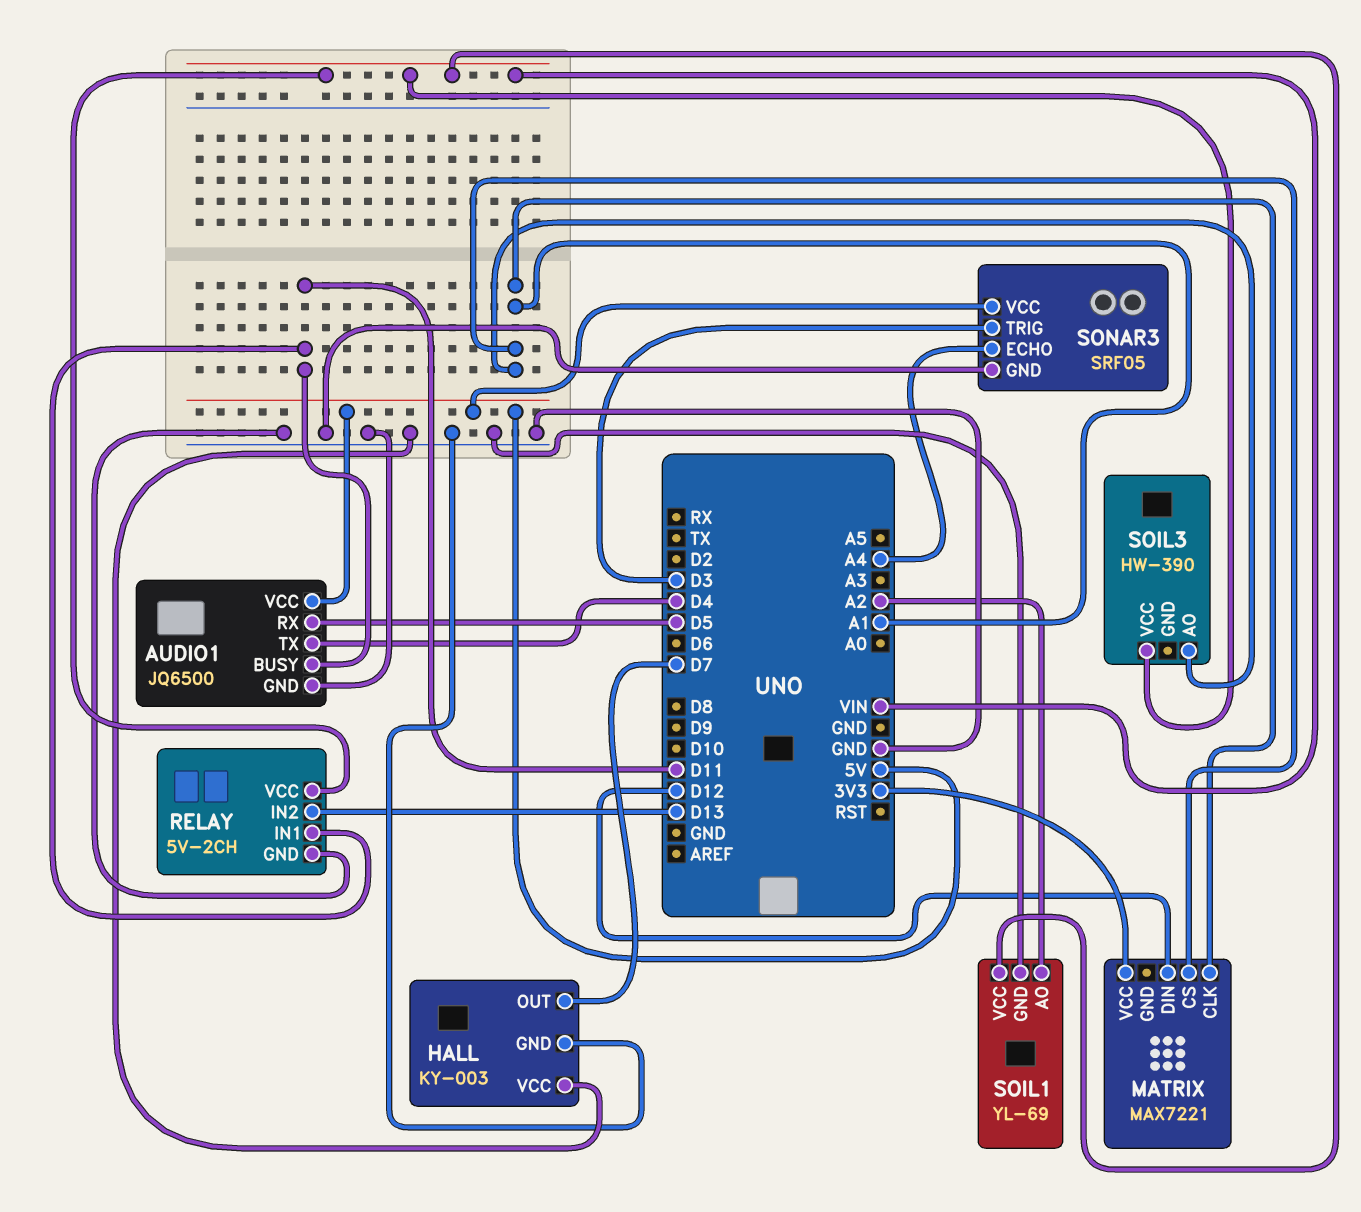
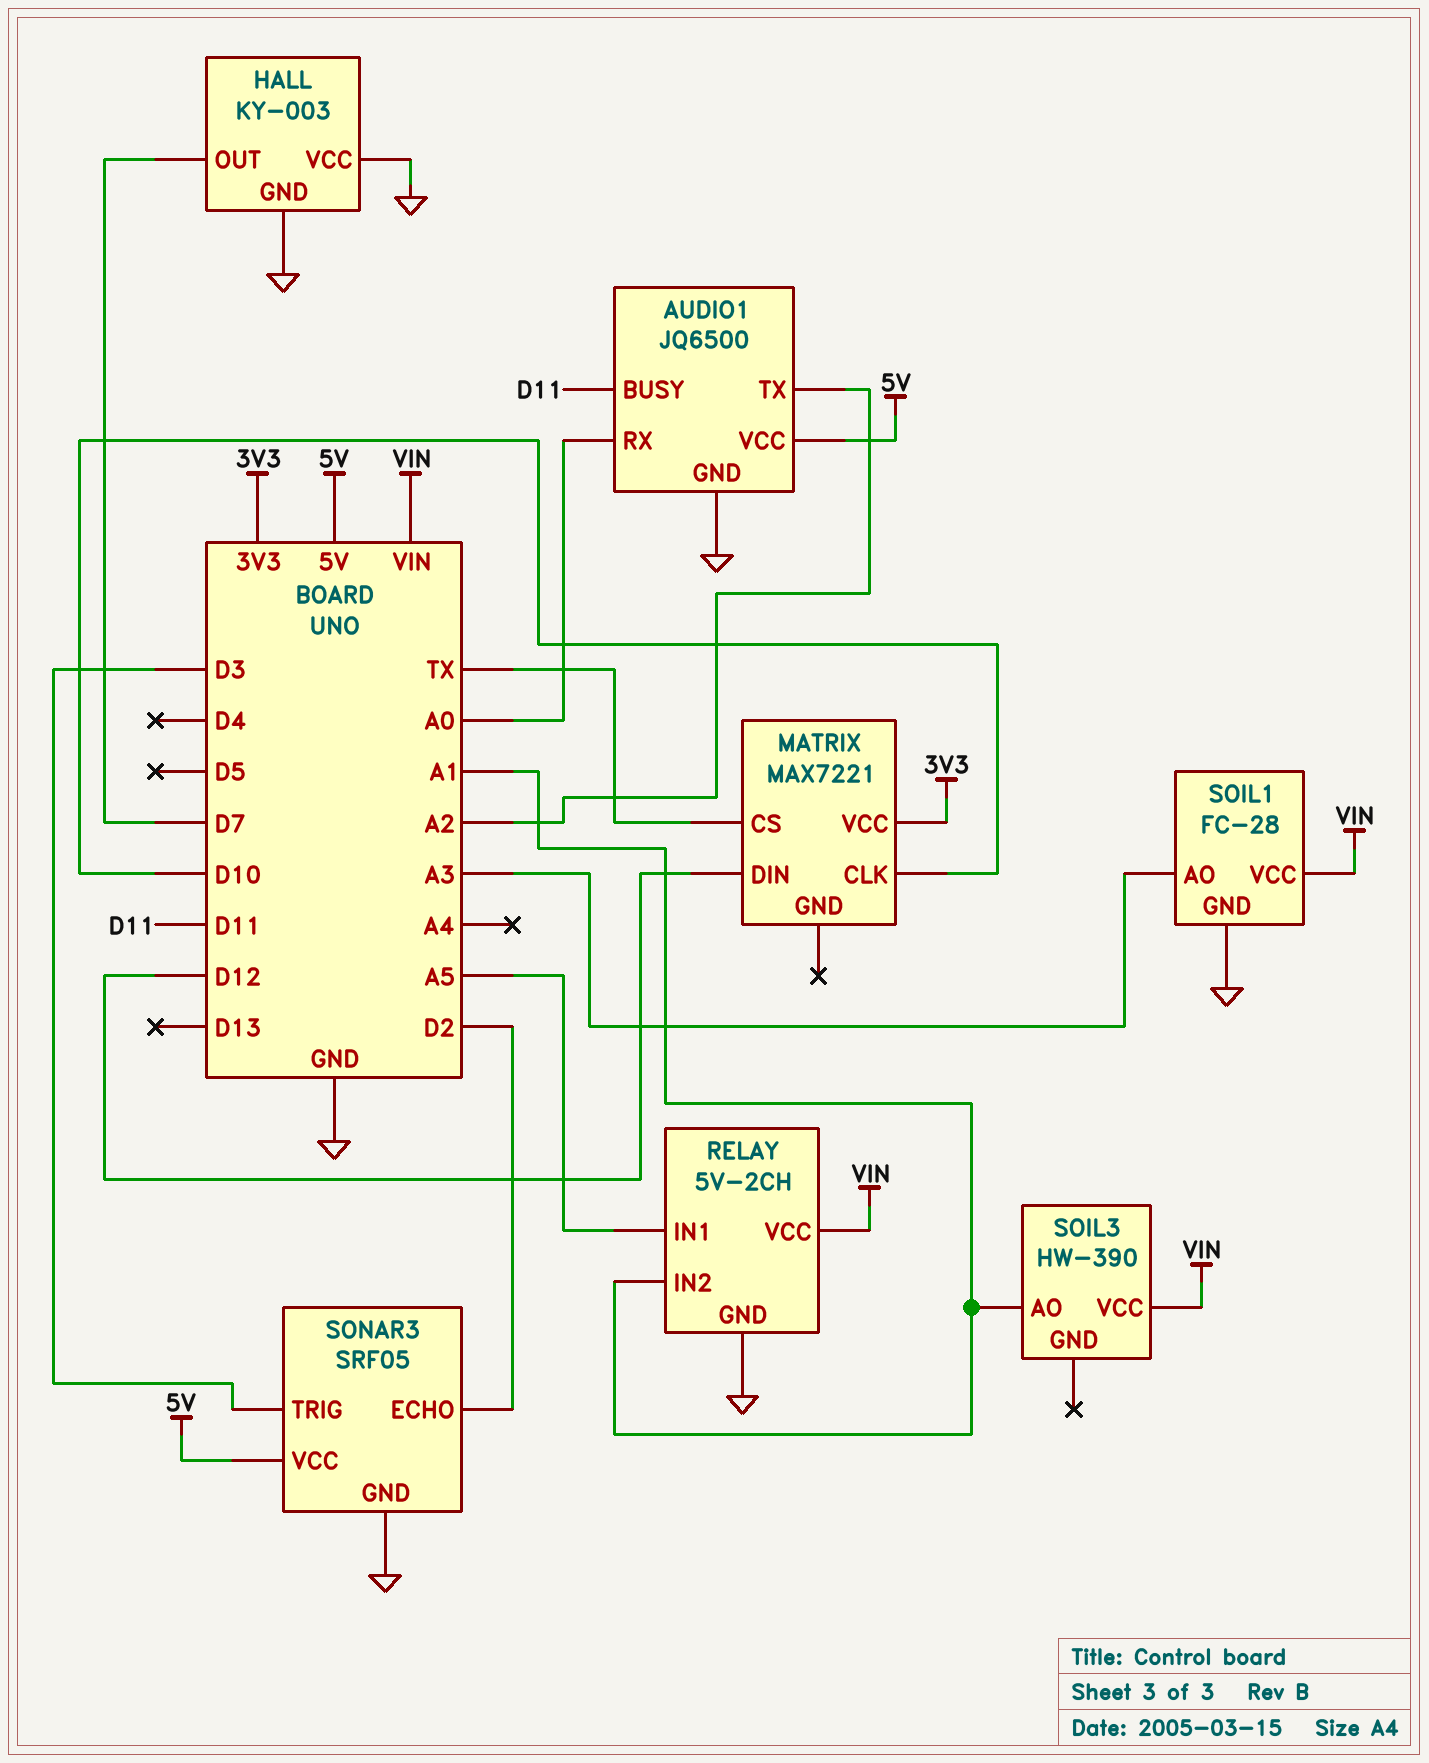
AUDIO1 pin RX: D5 -> A0
AUDIO1 pin TX: D4 -> A2
MATRIX pin CLK: A1 -> D10
MATRIX pin CS: A1 -> TX
RELAY pin IN1: D11 -> A5
RELAY pin IN2: D13 -> A1
SOIL1: YL-69 -> FC-28
SOIL1 pin AO: A2 -> A3
SONAR3 pin ECHO: A4 -> D2

